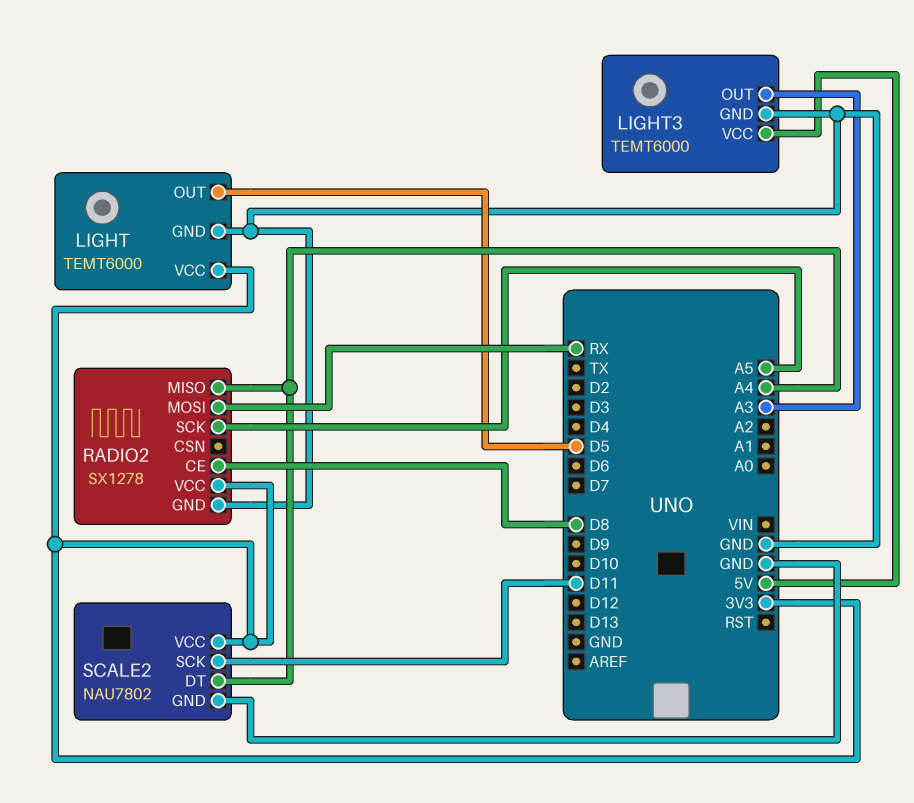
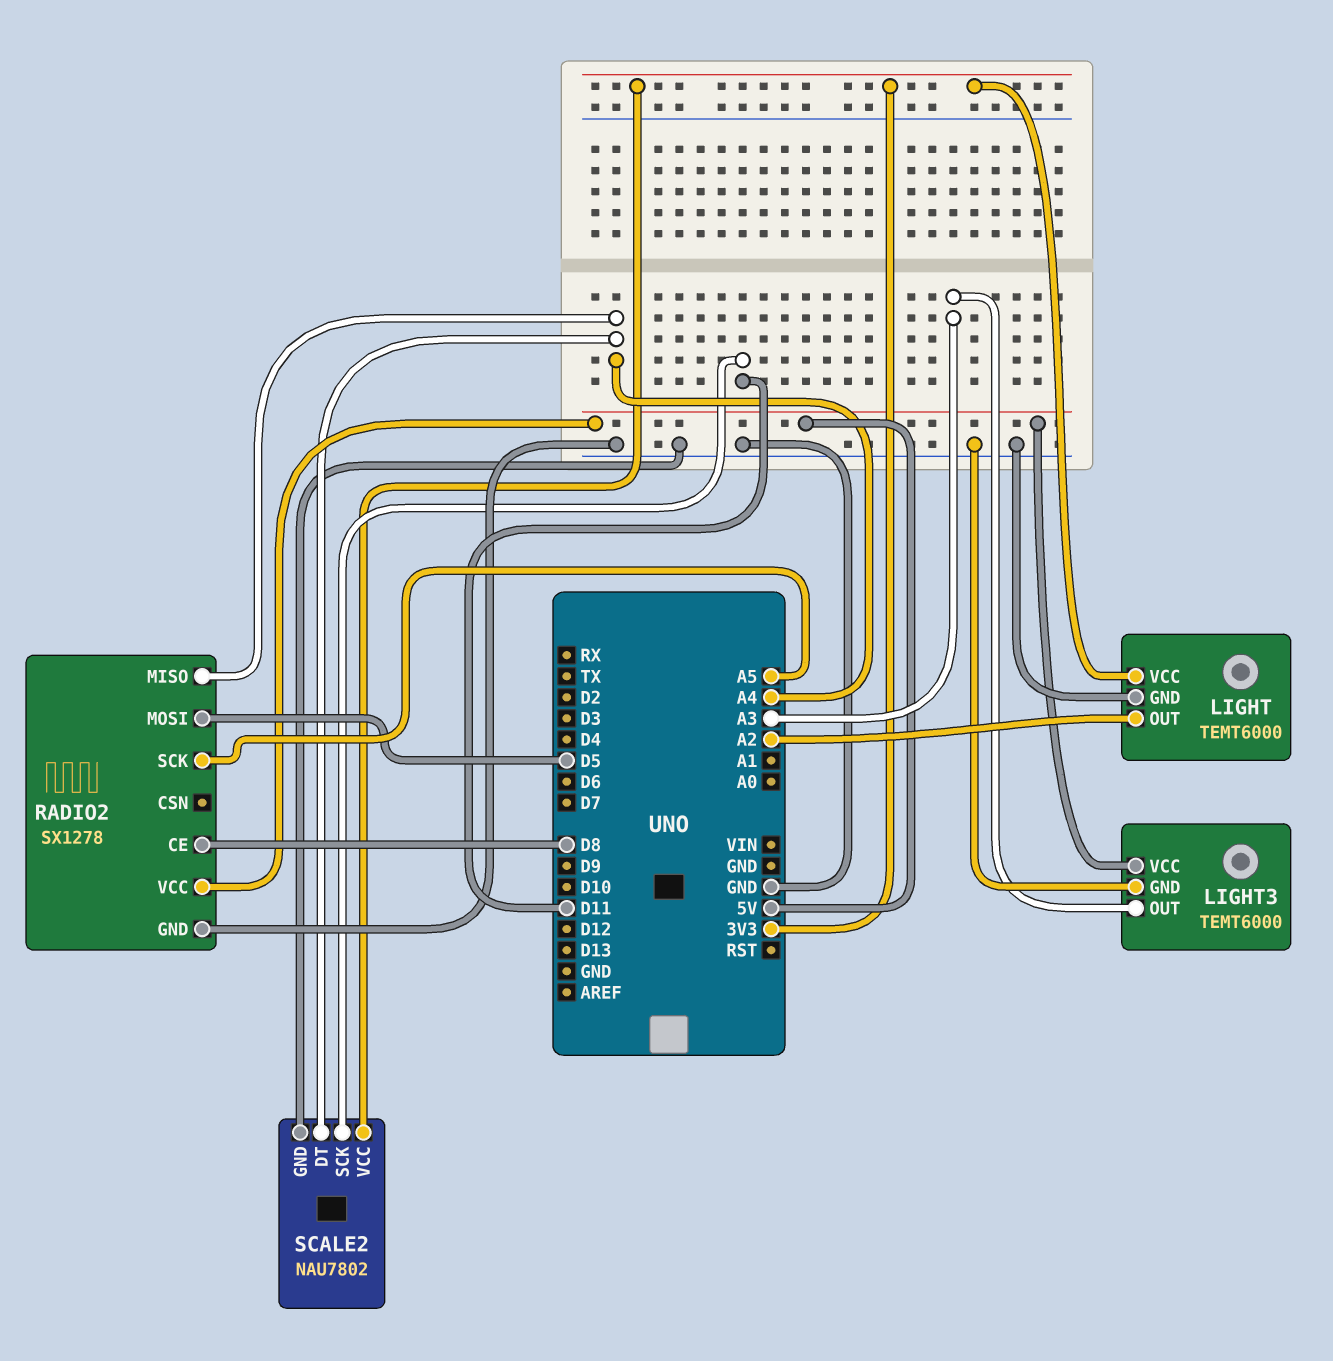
LIGHT pin OUT: D5 -> A2
RADIO2 pin MOSI: RX -> D5
RADIO2 pin VCC: 3V3 -> 5V

